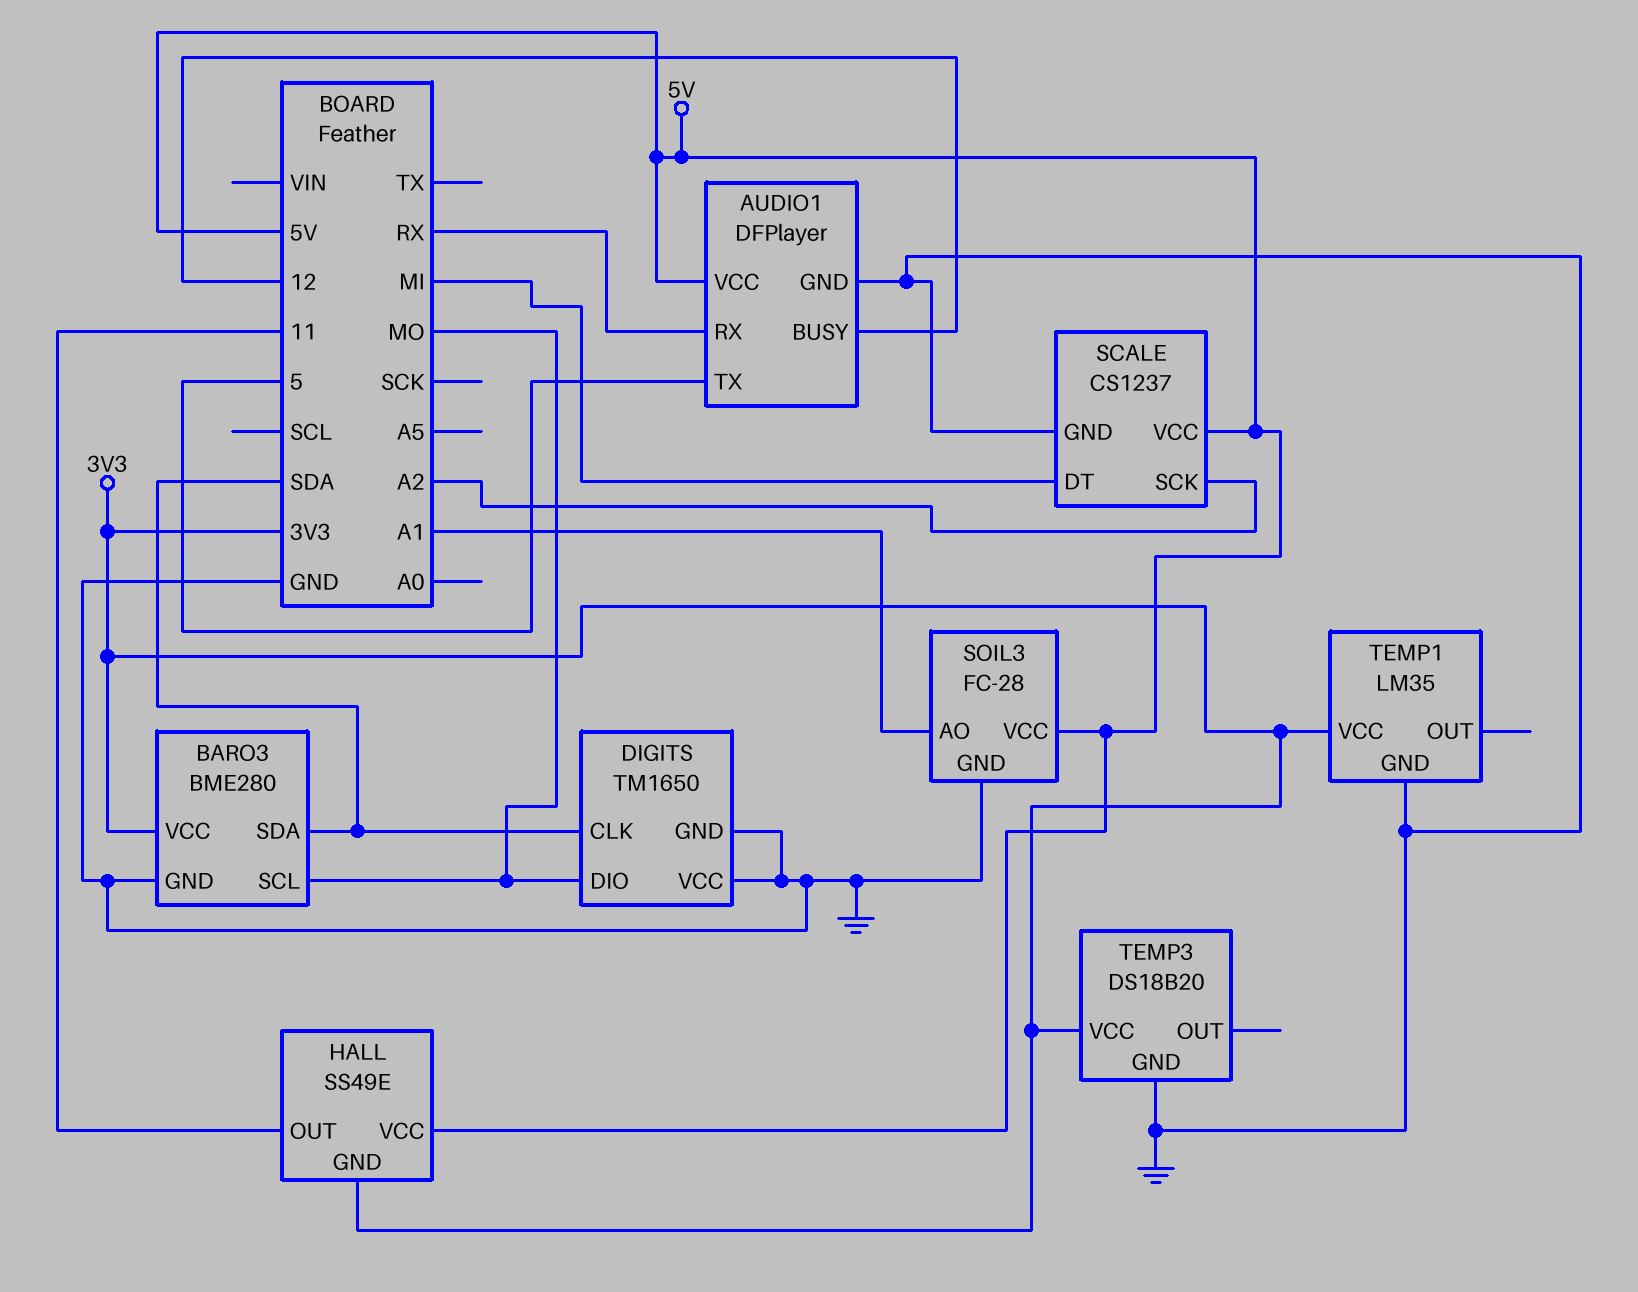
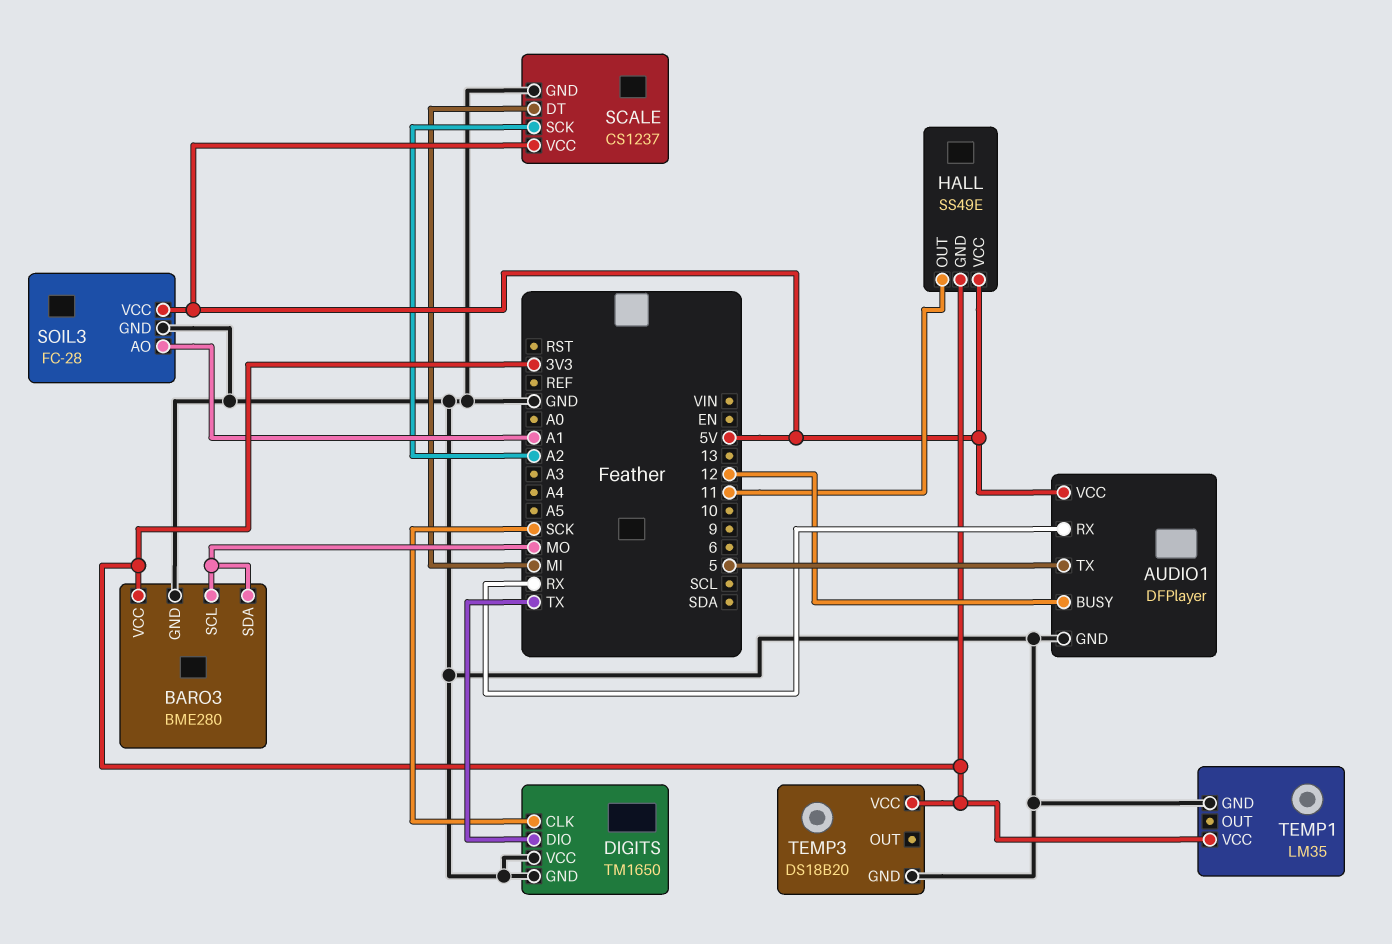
BARO3 pin SDA: SDA -> MO
DIGITS pin CLK: SDA -> SCK
DIGITS pin DIO: MO -> TX

